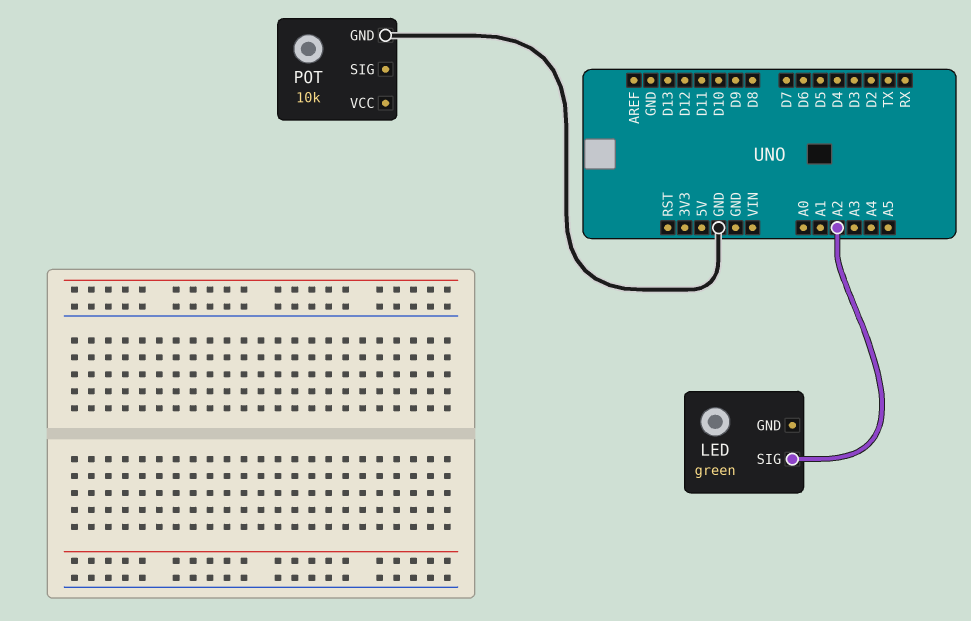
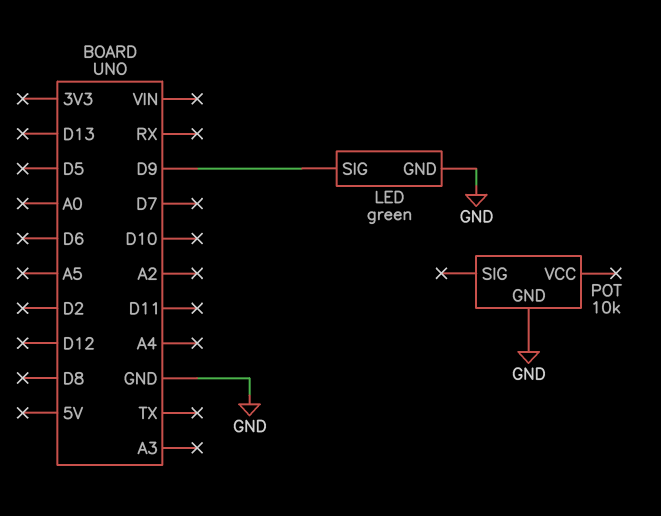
LED pin GND: none -> GND
LED pin SIG: A2 -> D9

